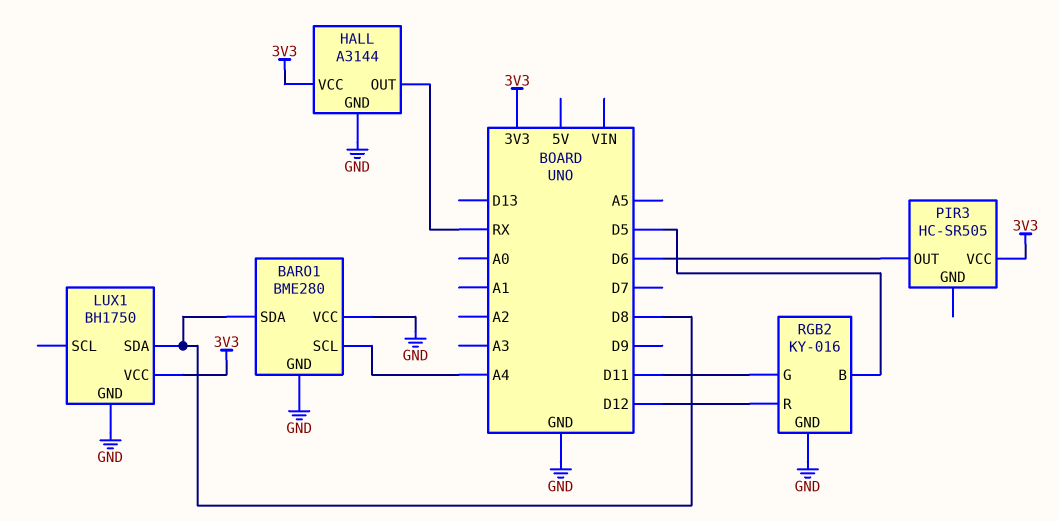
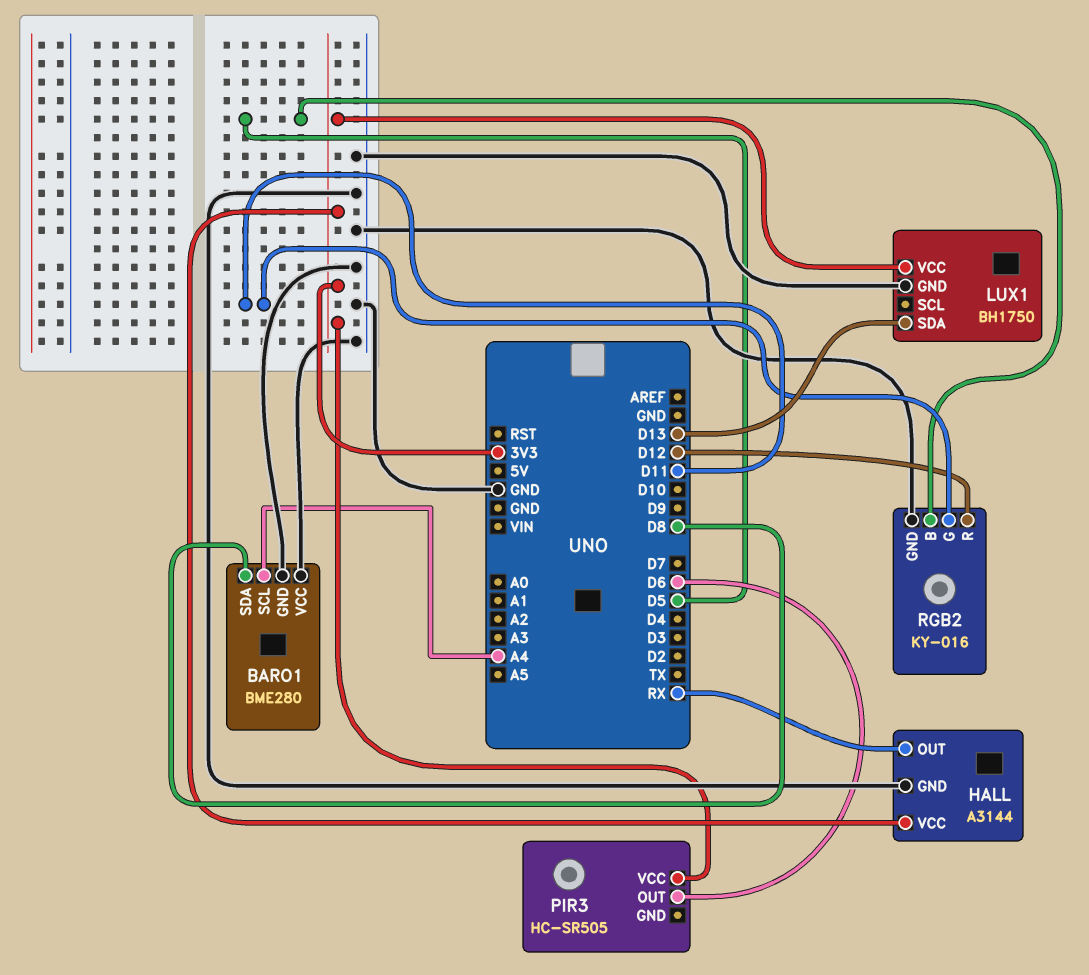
LUX1 pin SDA: D8 -> D13

